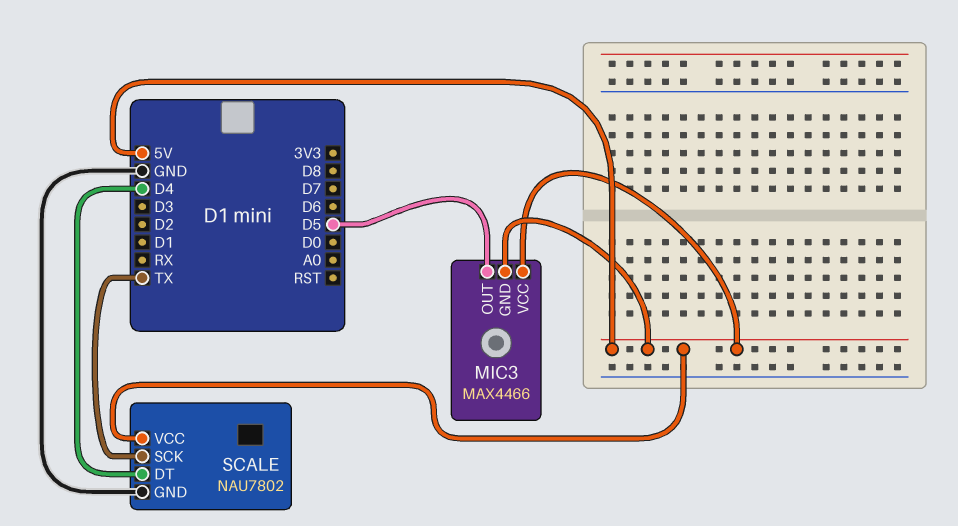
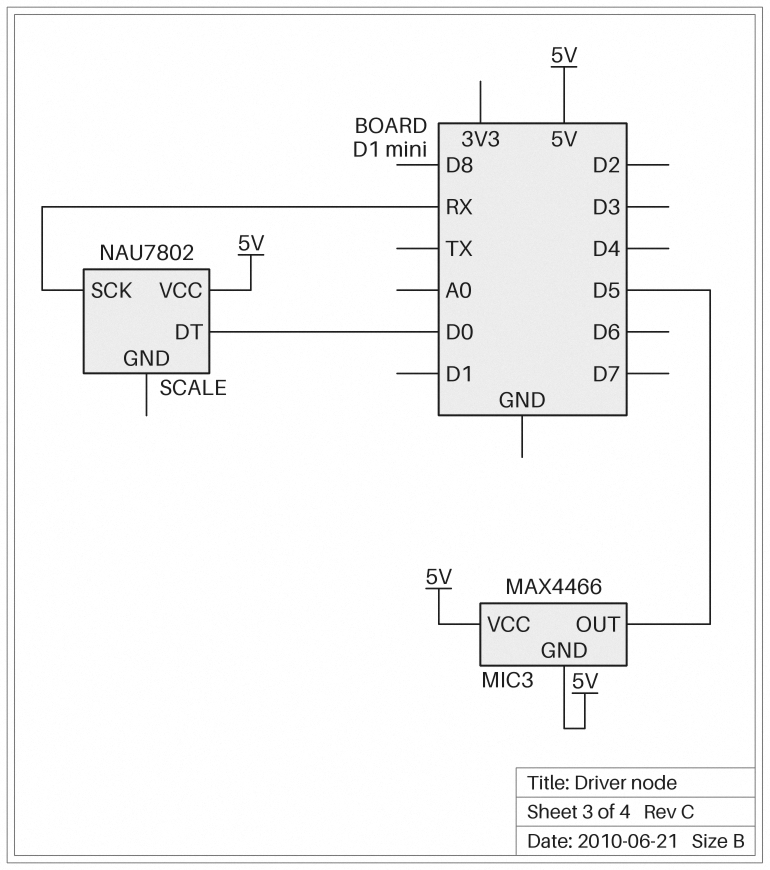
SCALE pin DT: D4 -> D0
SCALE pin GND: GND -> none
SCALE pin SCK: TX -> RX

